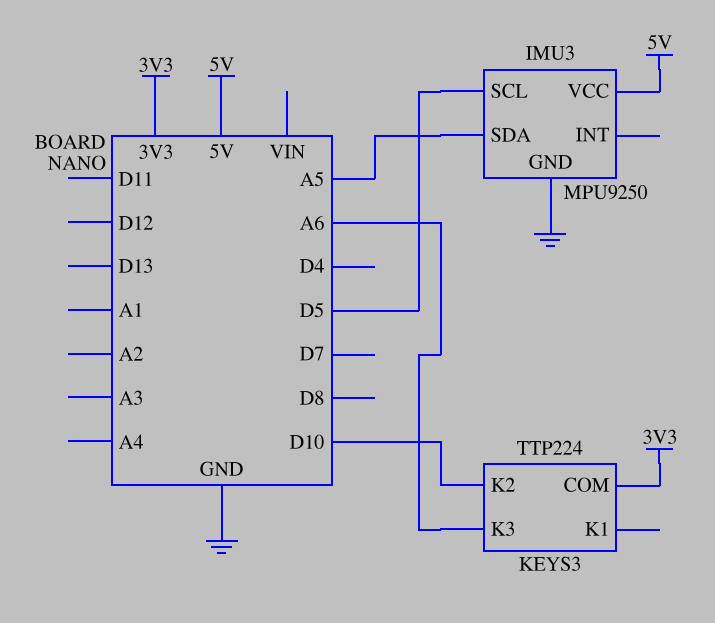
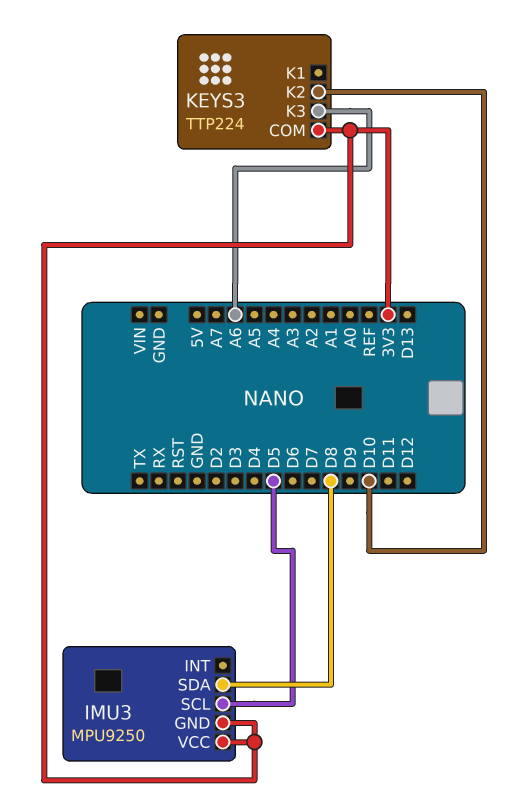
IMU3 pin GND: GND -> 3V3
IMU3 pin SDA: A5 -> D8
IMU3 pin VCC: 5V -> 3V3

